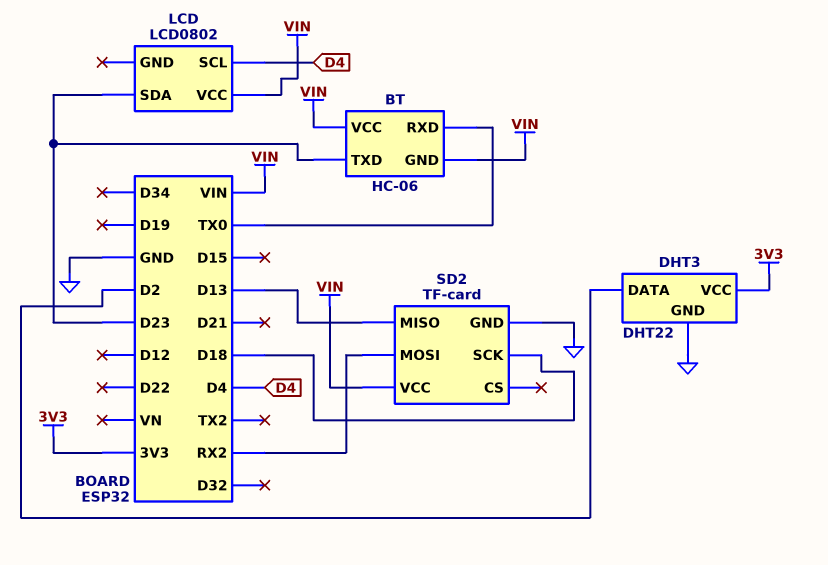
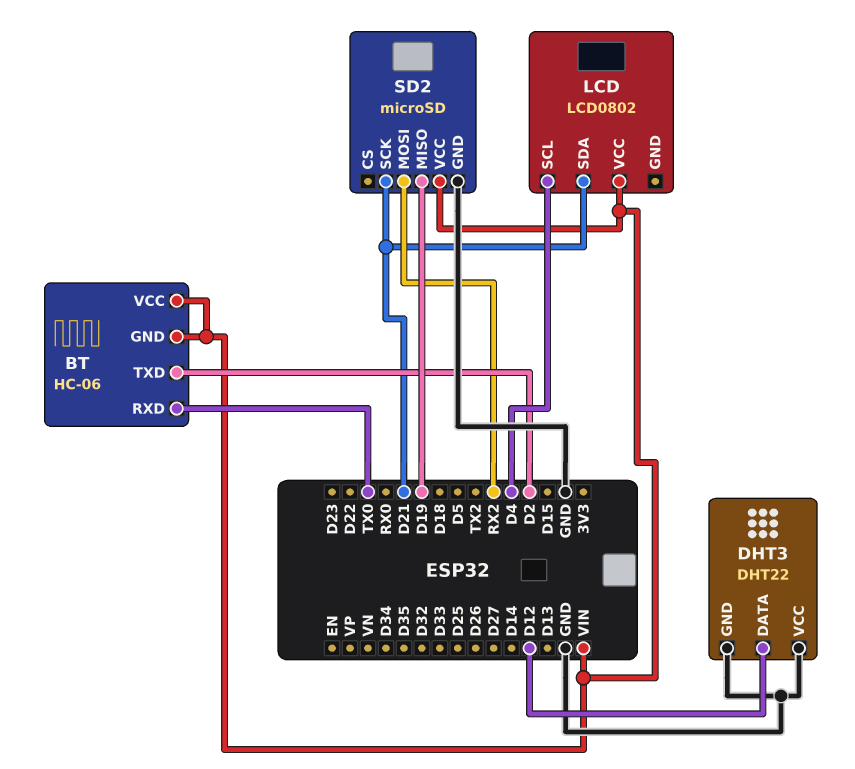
BT pin TXD: D23 -> D2
DHT3 pin DATA: D2 -> D12
DHT3 pin VCC: 3V3 -> GND
LCD pin SDA: D23 -> D21
SD2: TF-card -> microSD
SD2 pin MISO: D13 -> D19
SD2 pin SCK: D18 -> D21

